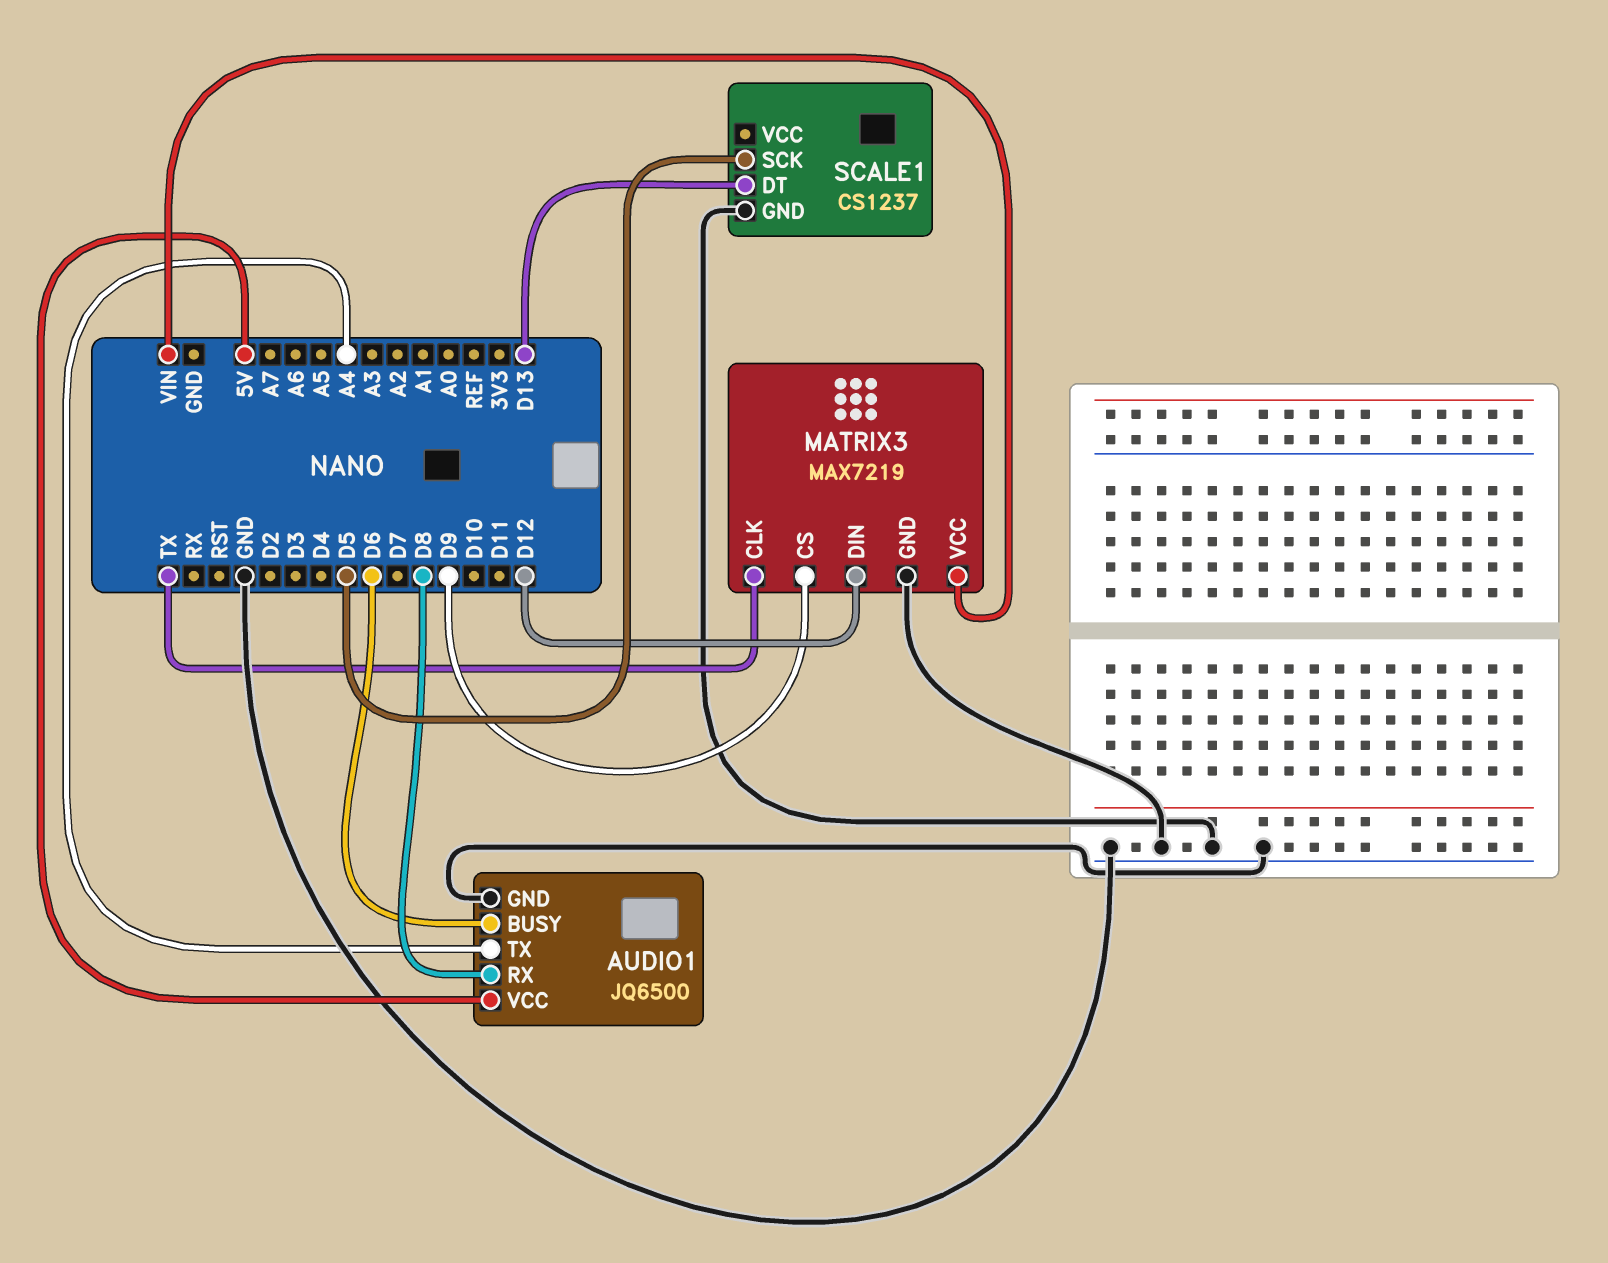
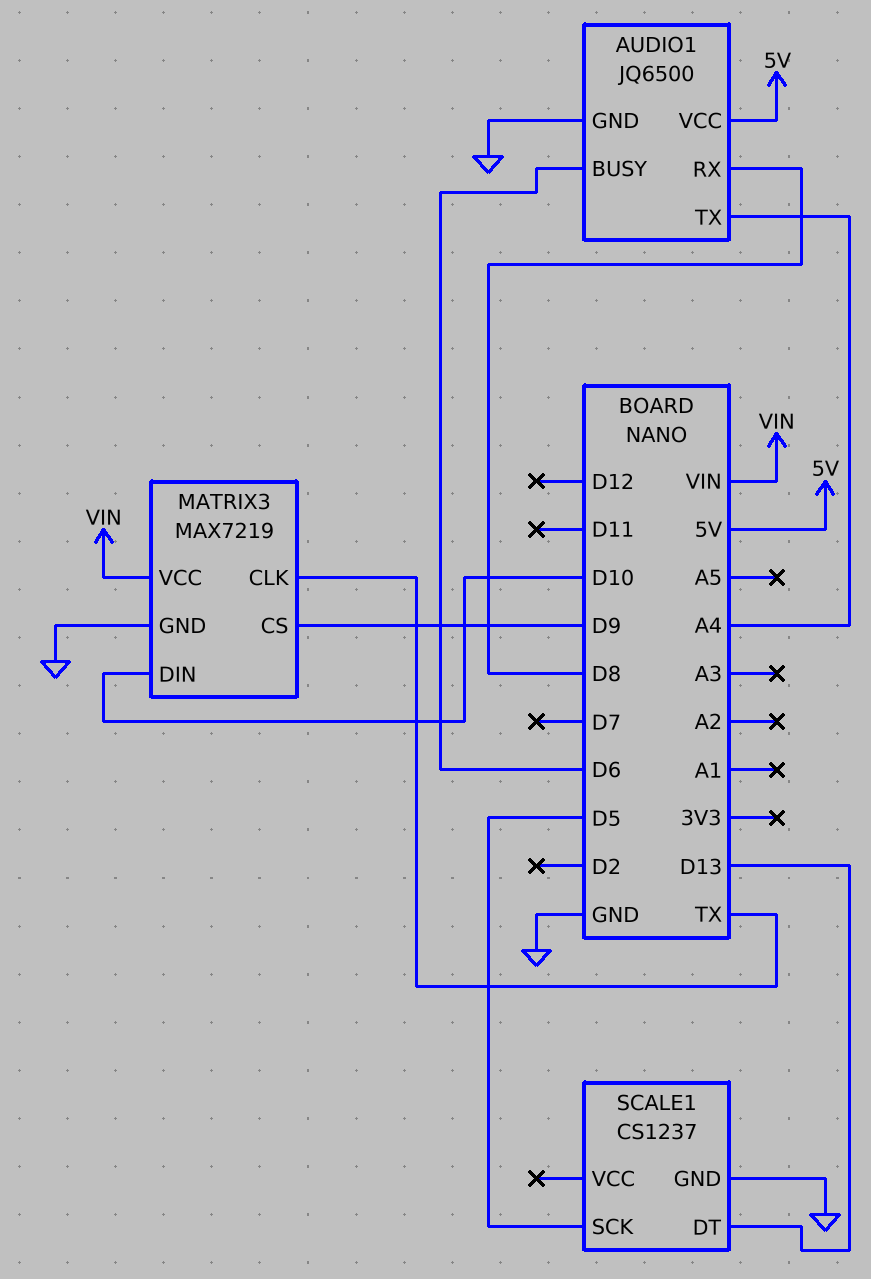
MATRIX3 pin DIN: D12 -> D10

